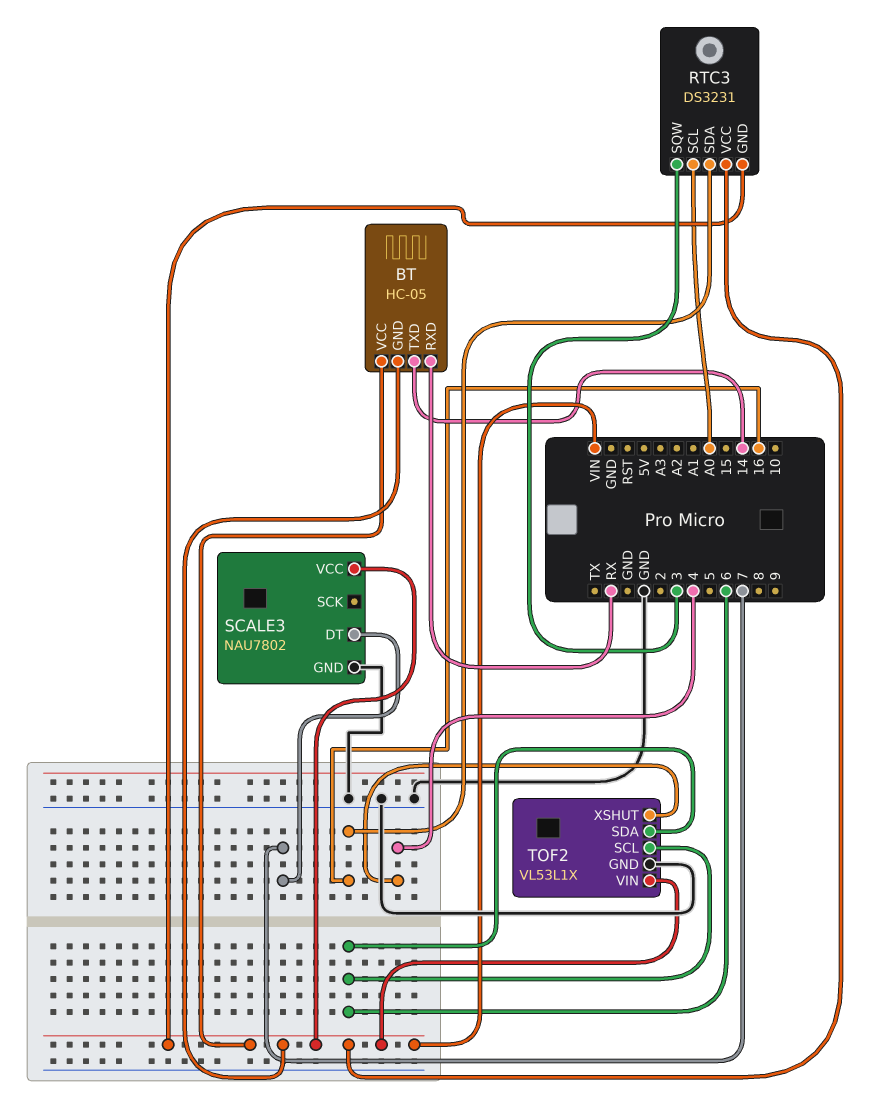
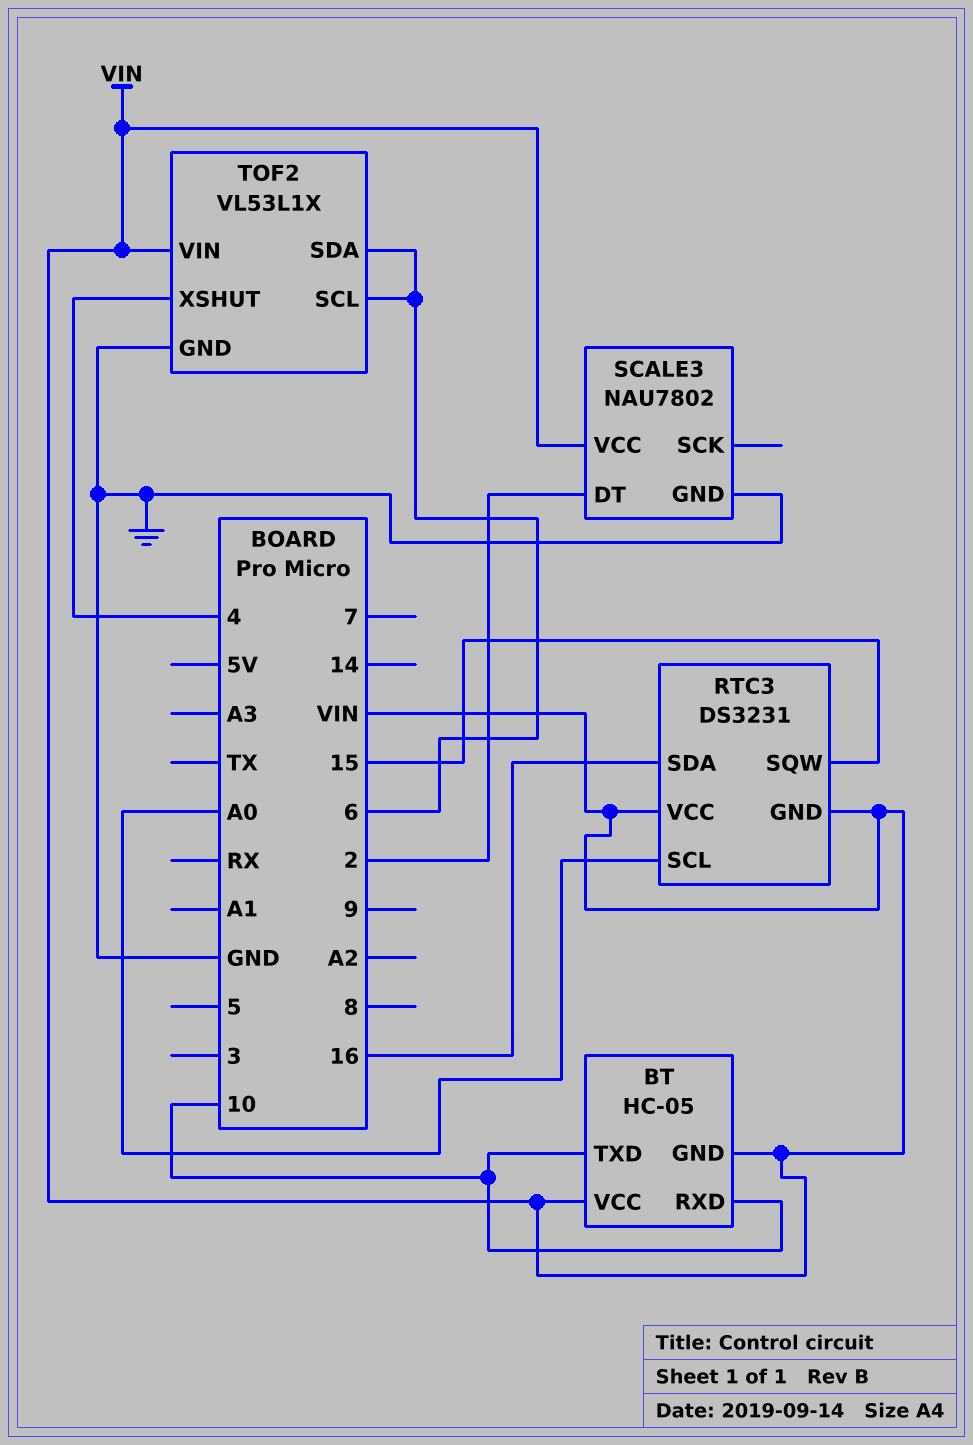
BT pin RXD: RX -> 10
BT pin TXD: 14 -> 10
RTC3 pin SQW: 3 -> 15
SCALE3 pin DT: 7 -> 2

